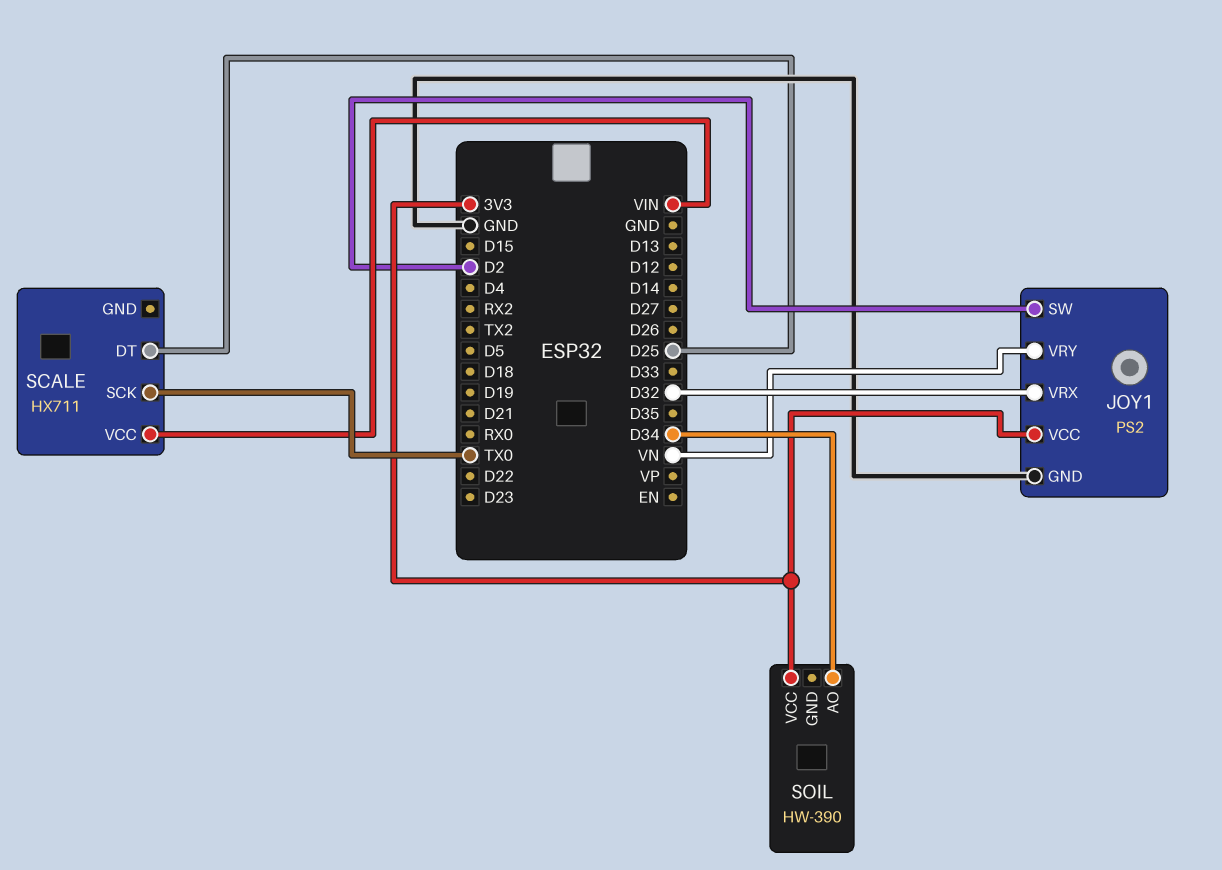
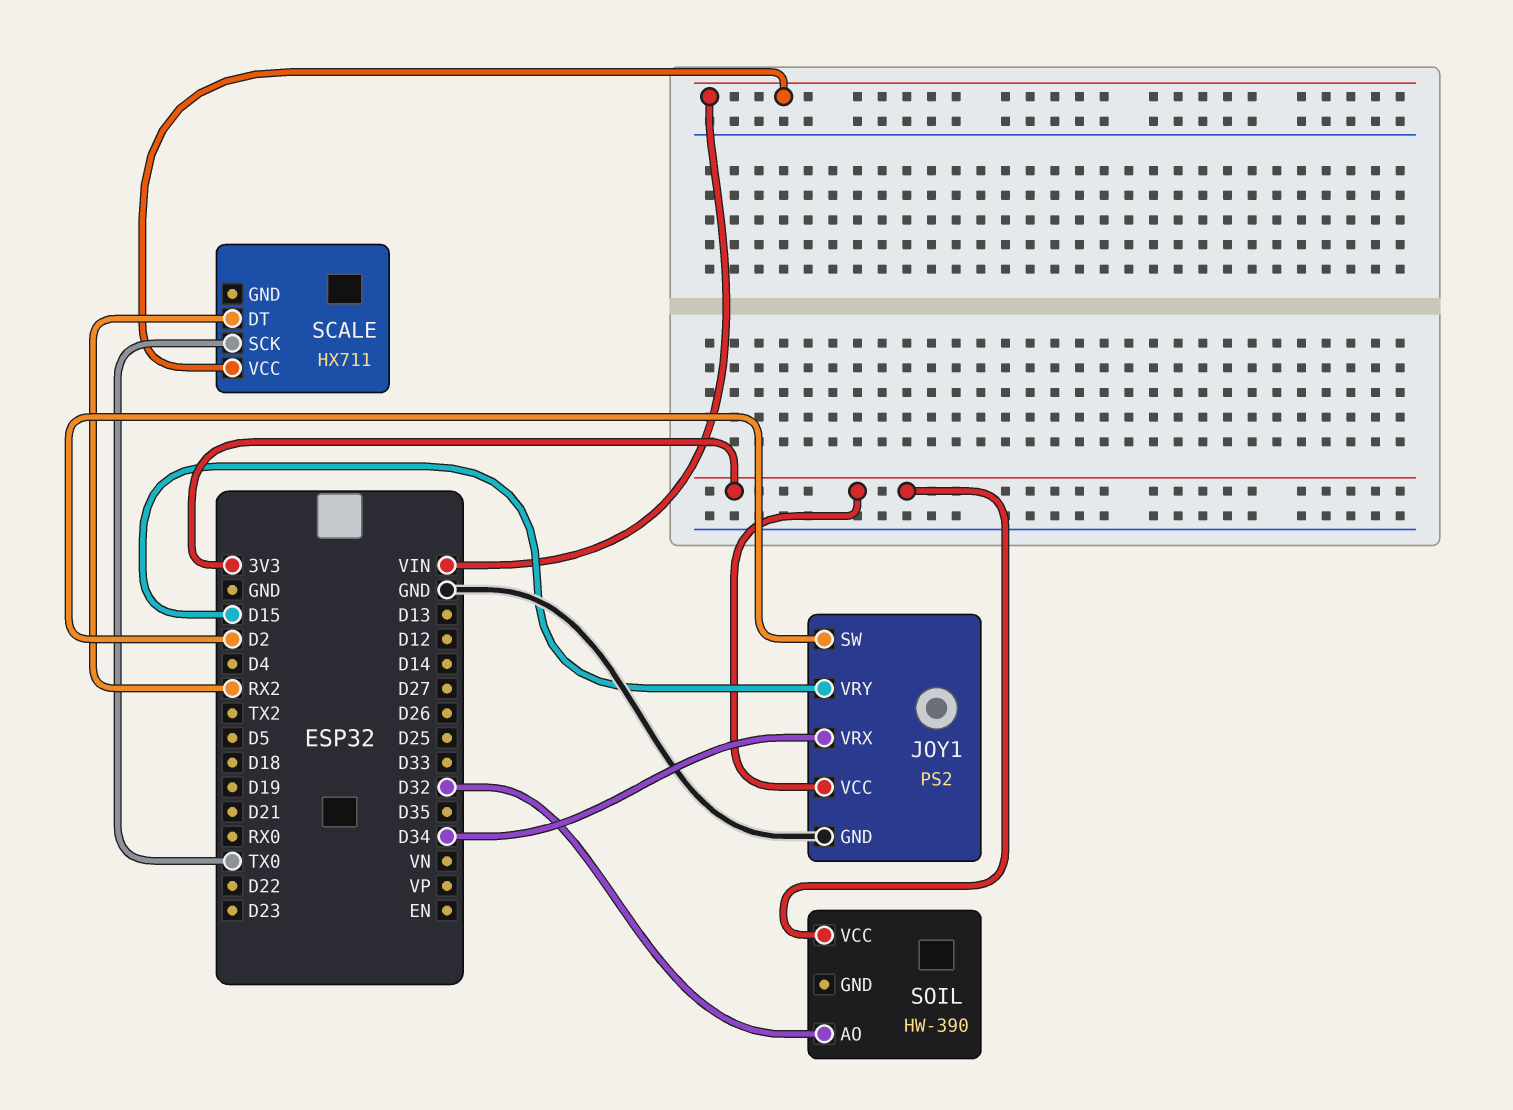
JOY1 pin VRX: D32 -> D34
JOY1 pin VRY: VN -> D15
SCALE pin DT: D25 -> RX2
SOIL pin AO: D34 -> D32

